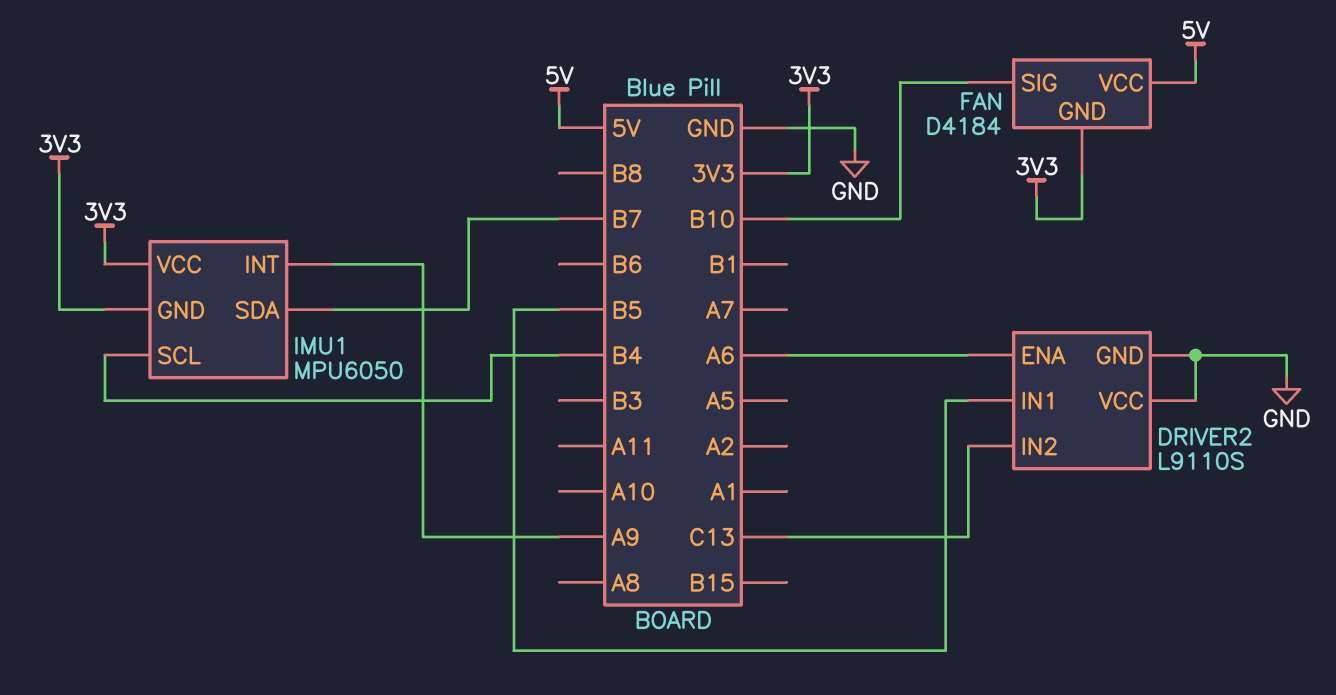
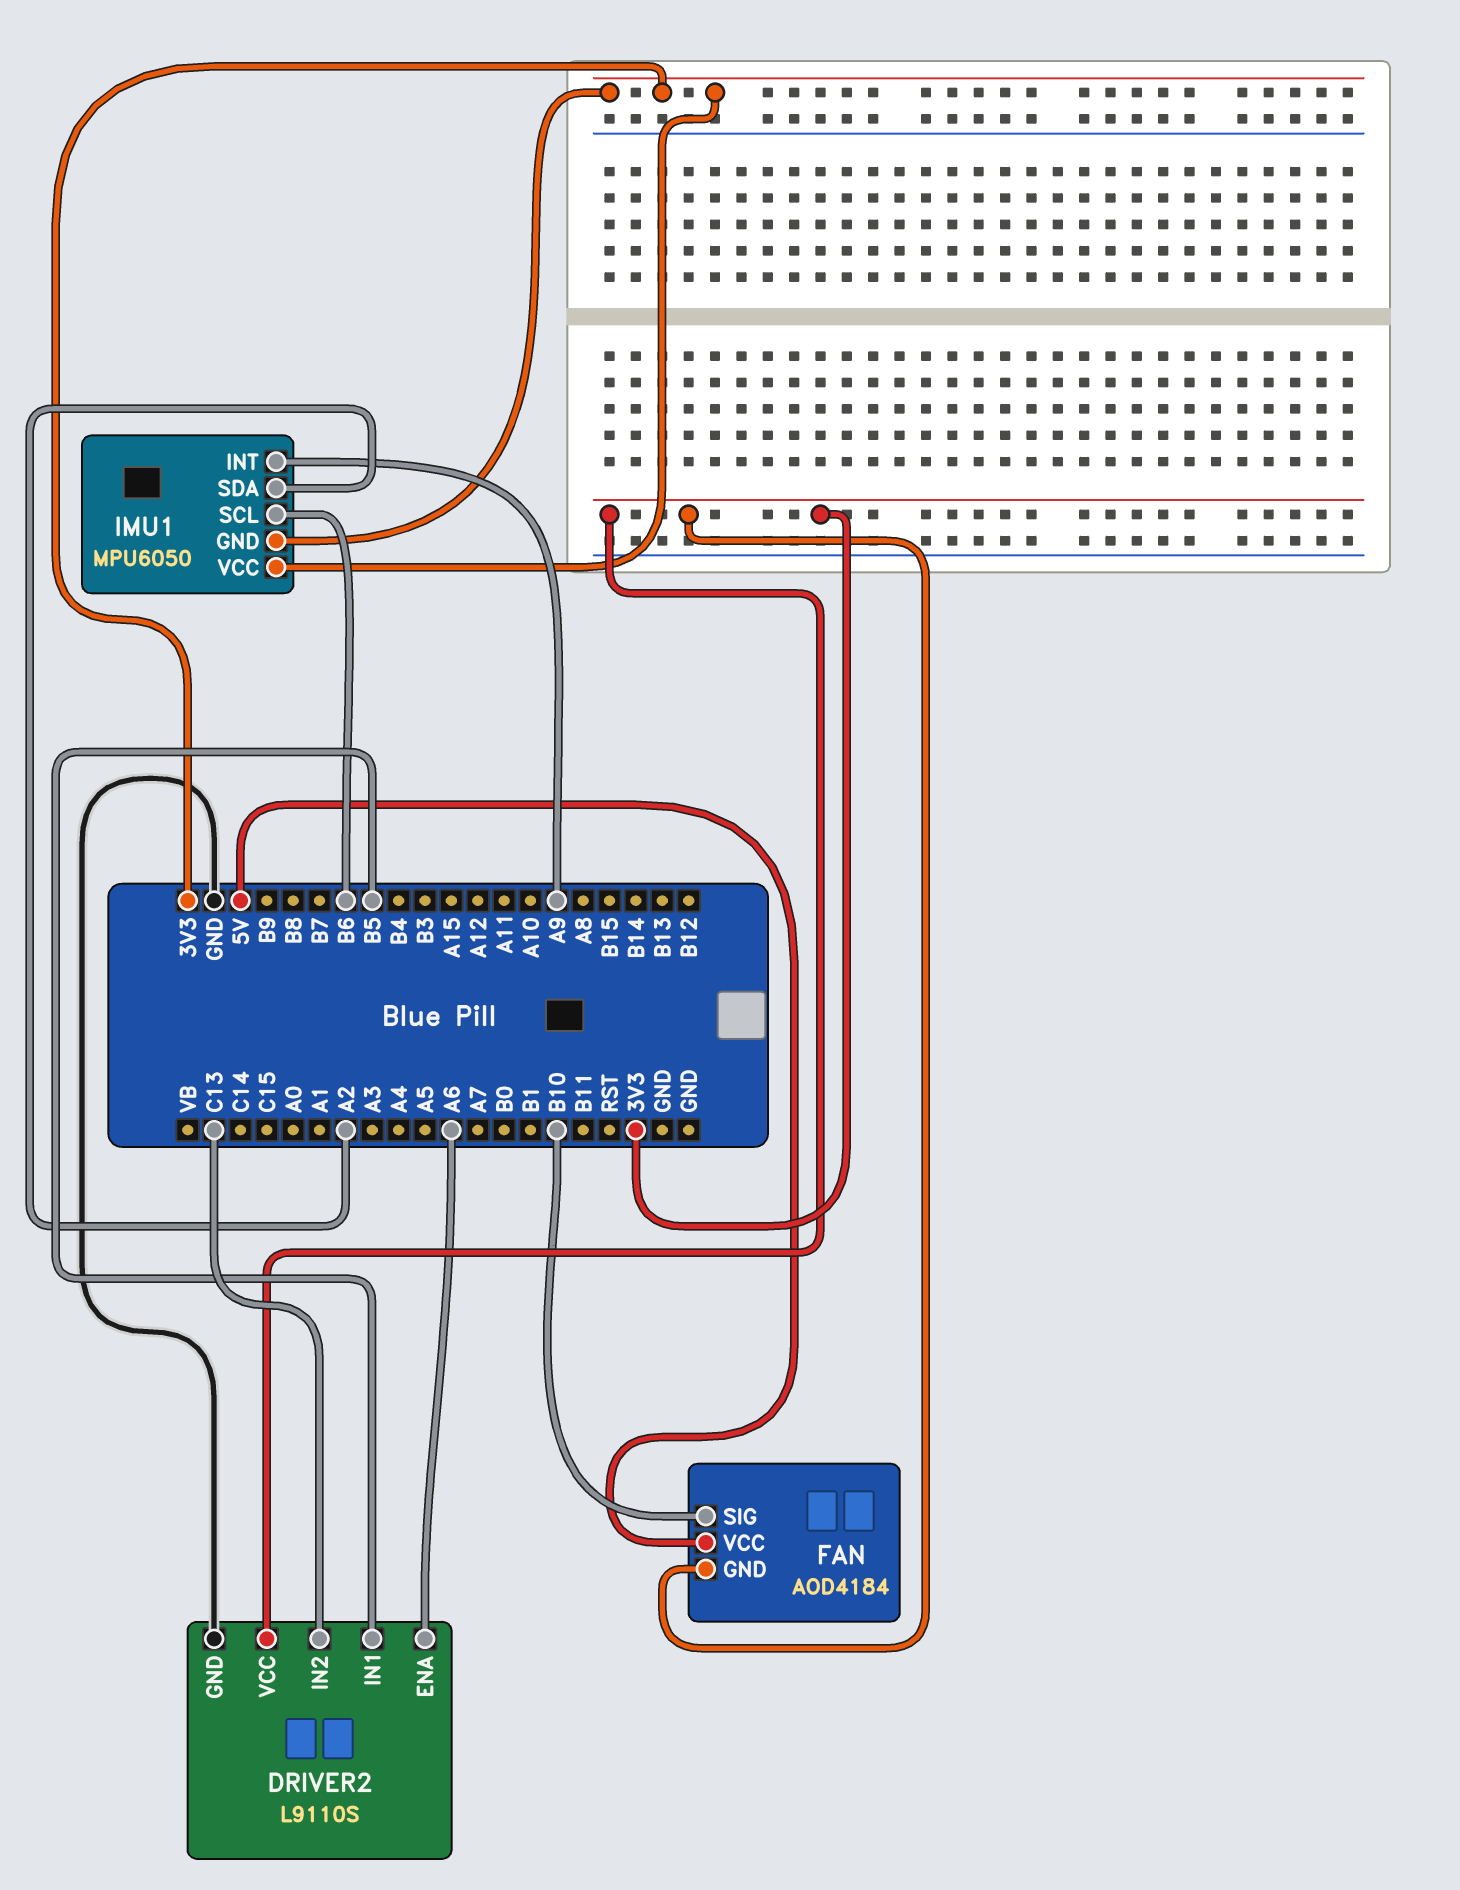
DRIVER2 pin VCC: GND -> 3V3
FAN: D4184 -> AOD4184
IMU1 pin SCL: B4 -> B6
IMU1 pin SDA: B7 -> A2

